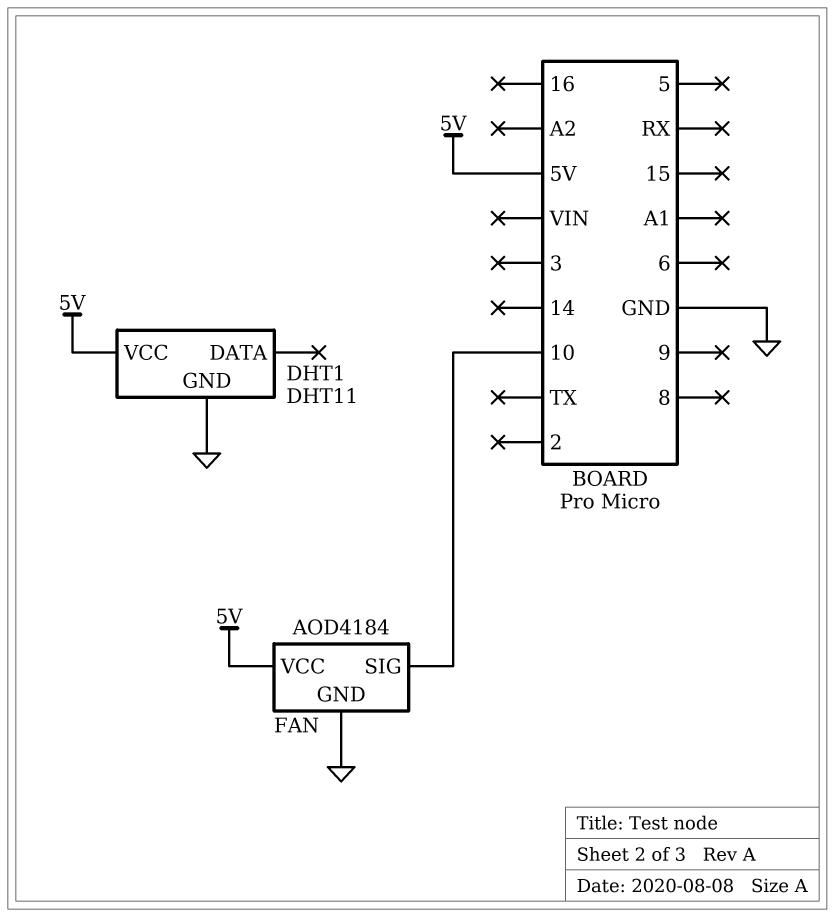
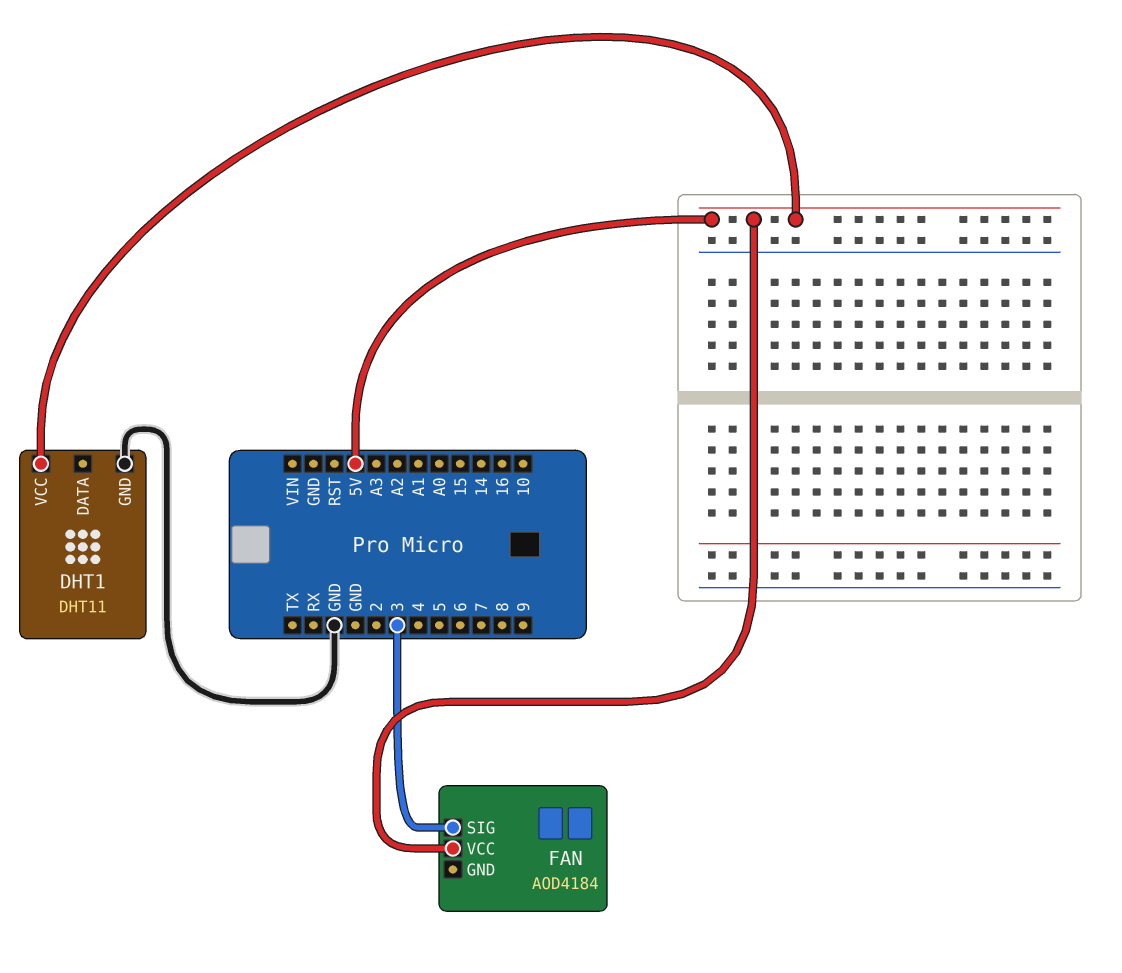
FAN pin GND: GND -> none
FAN pin SIG: 10 -> 3

